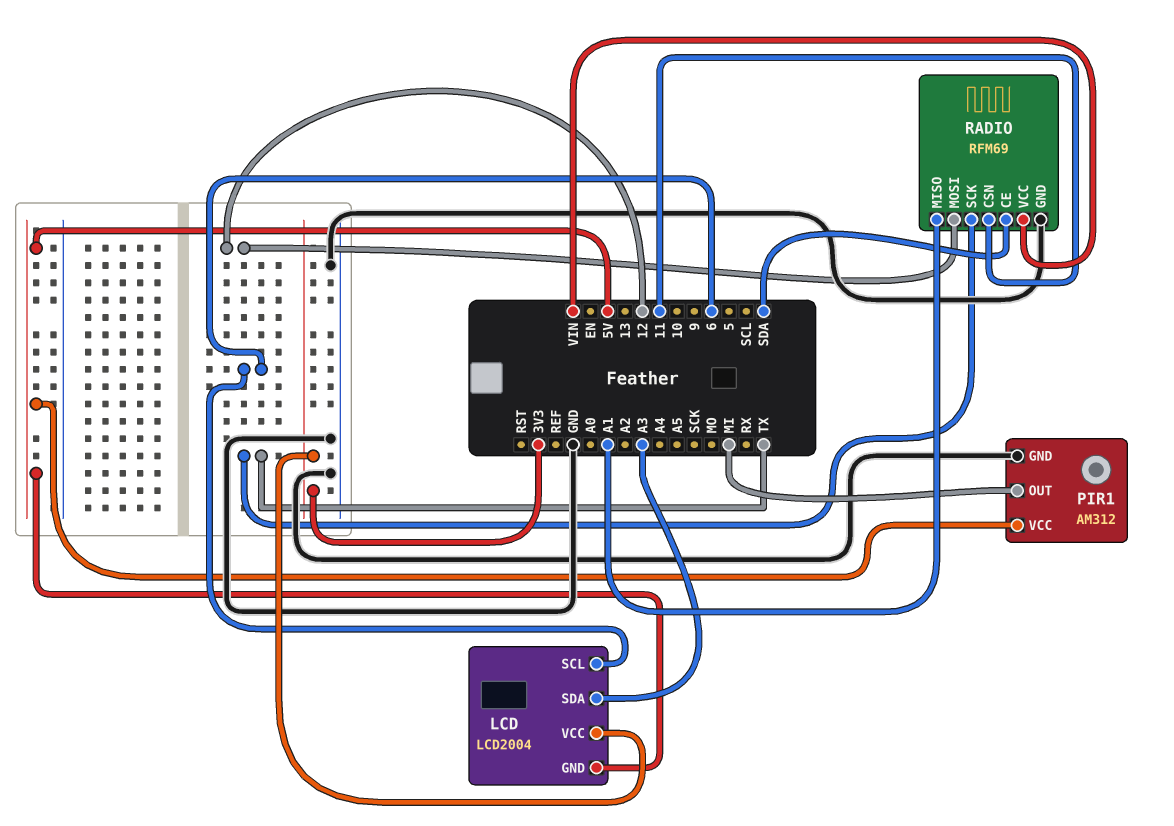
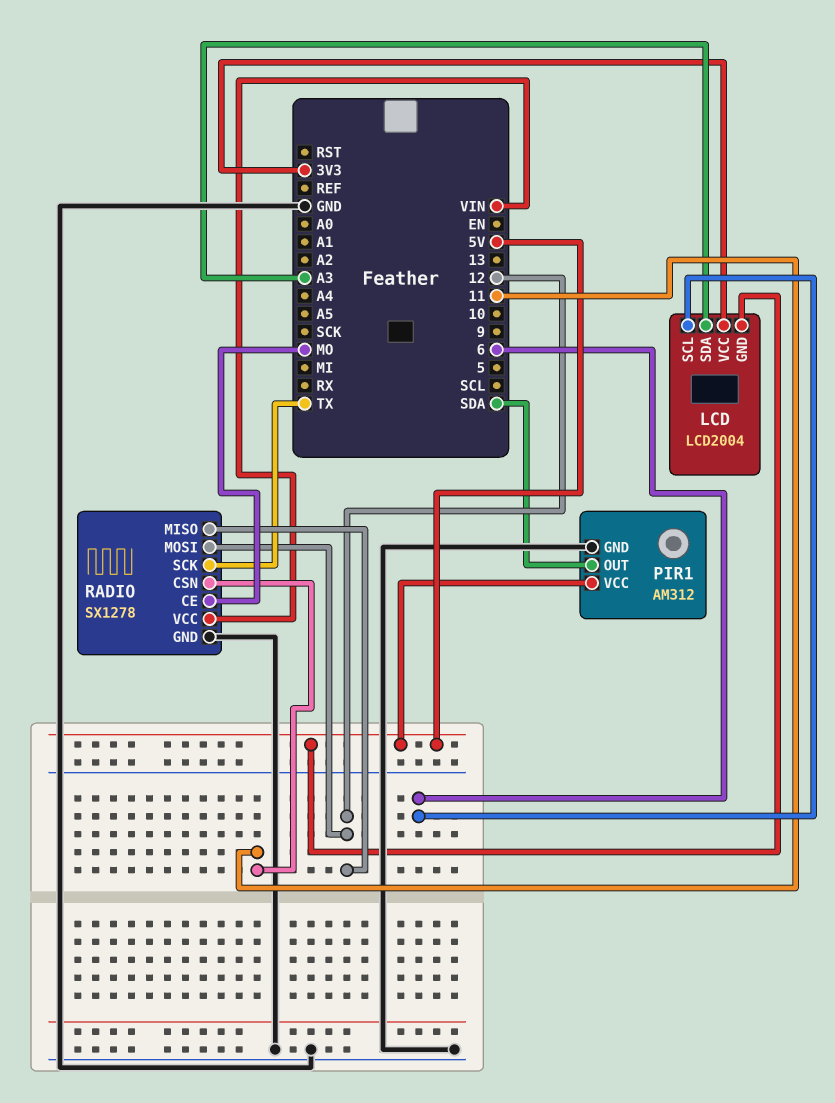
PIR1 pin OUT: MI -> SDA
RADIO: RFM69 -> SX1278
RADIO pin CE: SDA -> MO
RADIO pin MISO: A1 -> 12

